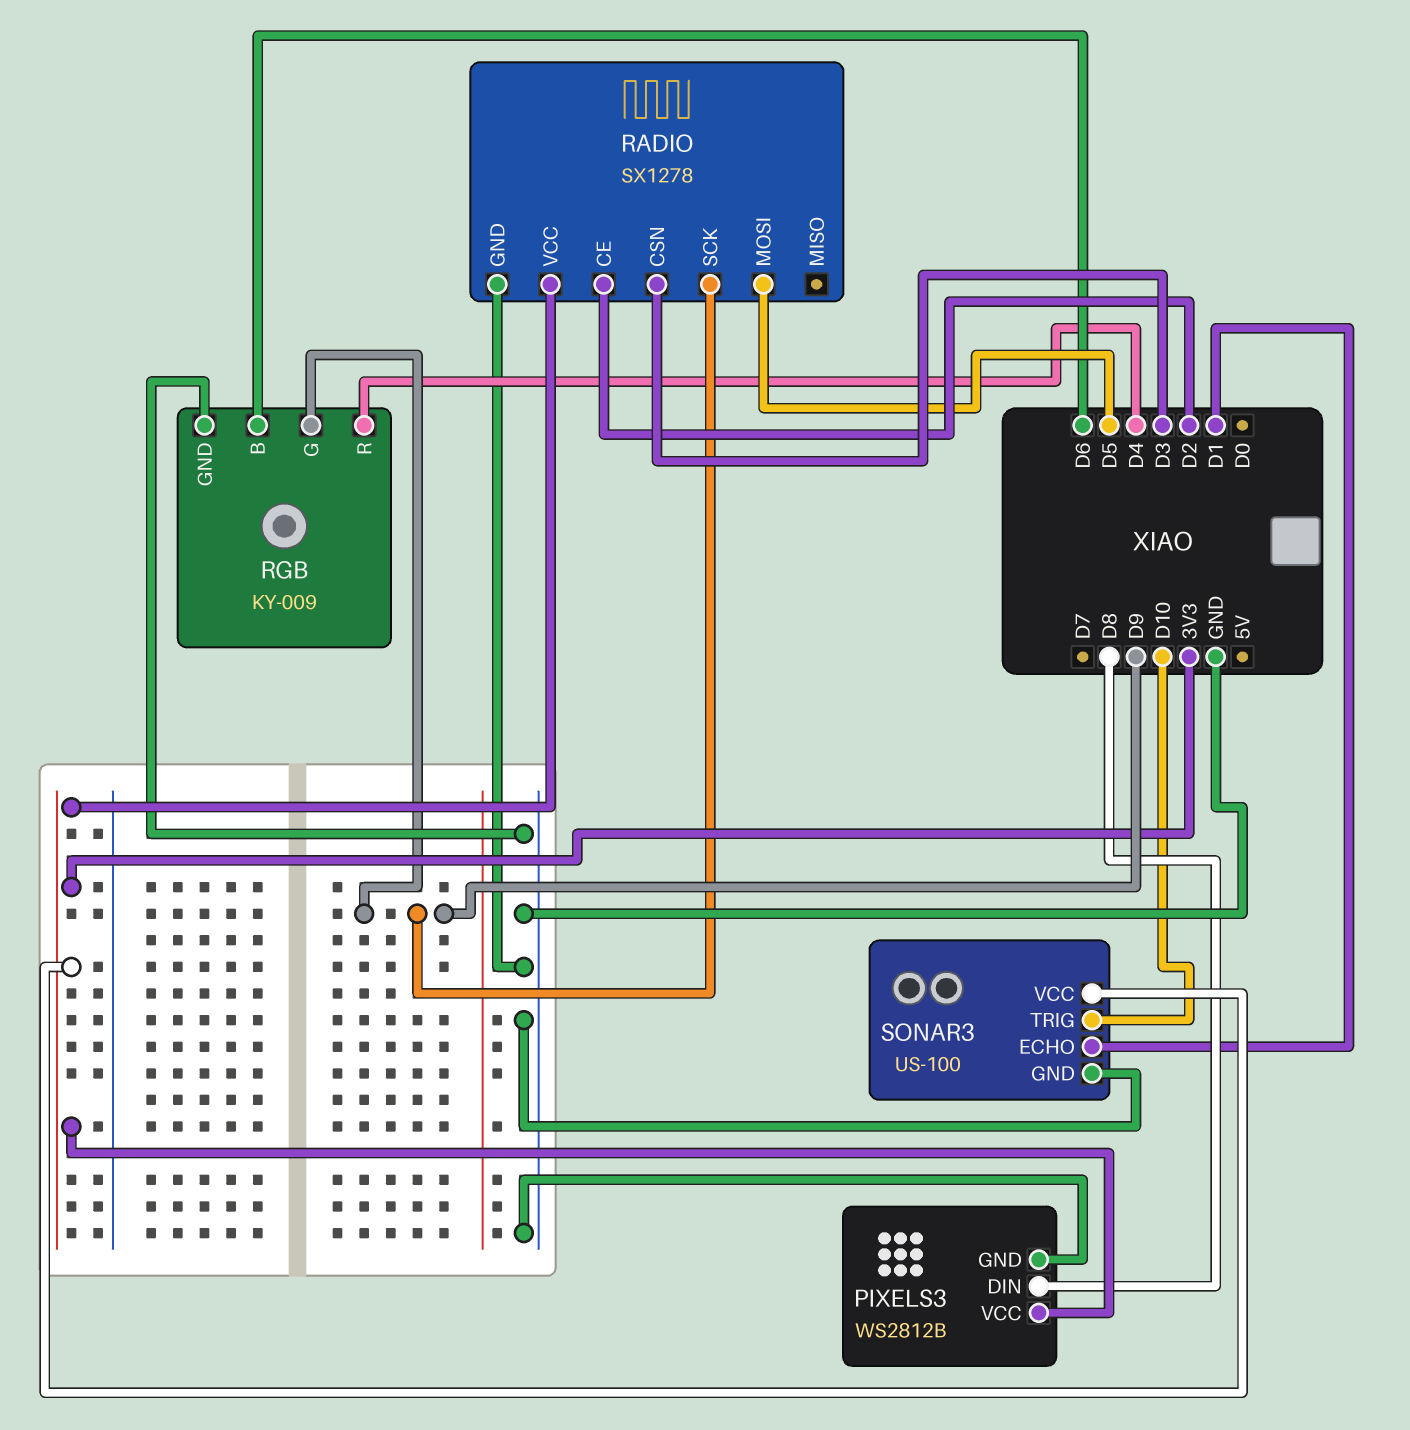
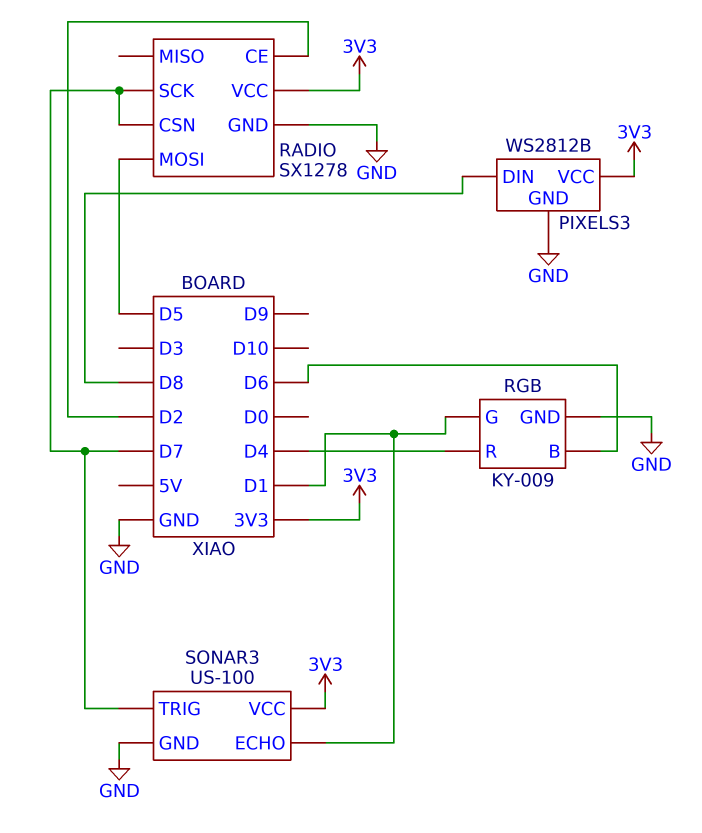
RADIO pin CSN: D3 -> D7
RADIO pin SCK: D9 -> D7
RGB pin G: D9 -> D1
SONAR3 pin TRIG: D10 -> D7

